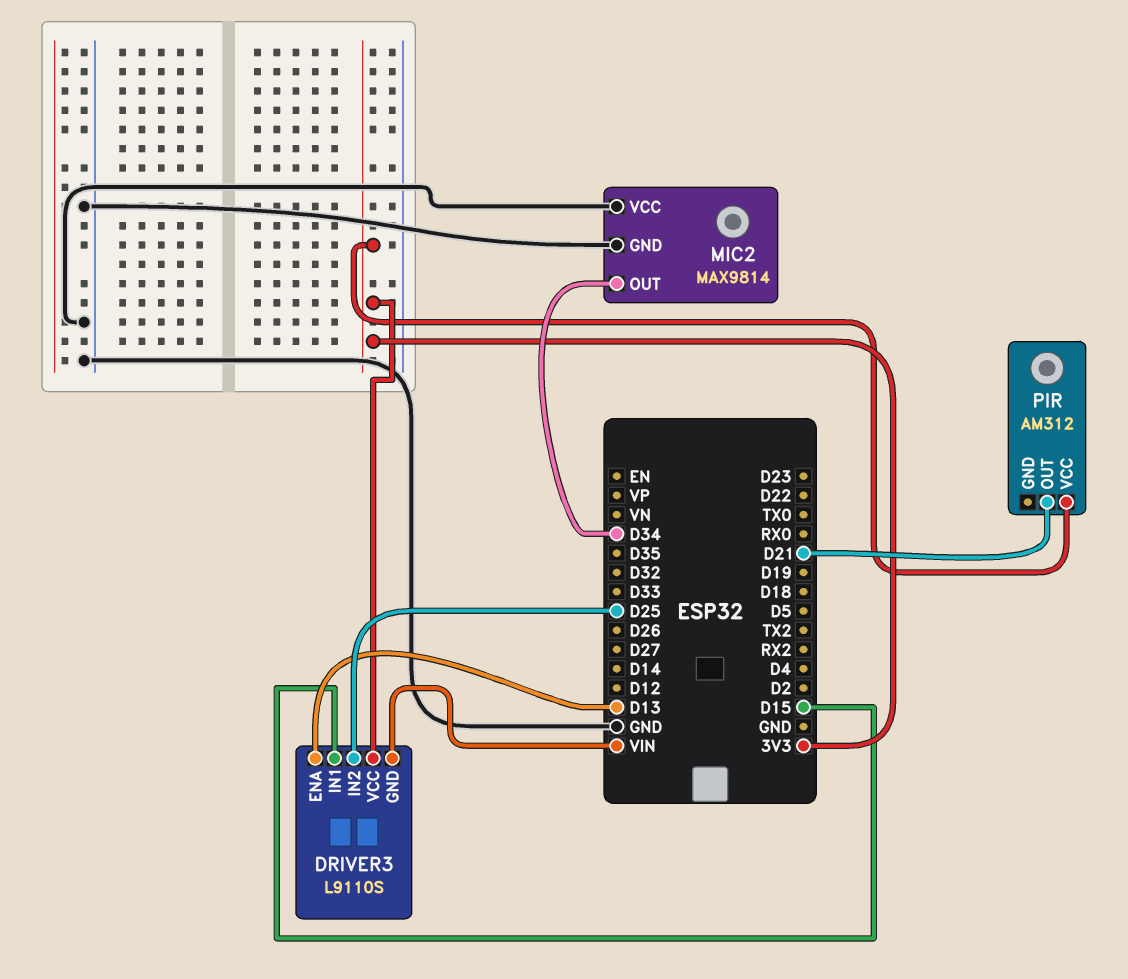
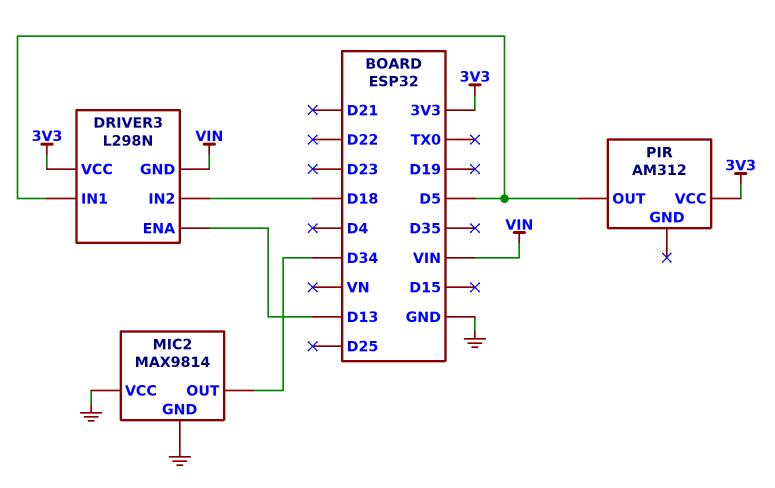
DRIVER3: L9110S -> L298N
DRIVER3 pin IN1: D15 -> D5
DRIVER3 pin IN2: D25 -> D18
PIR pin OUT: D21 -> D5

